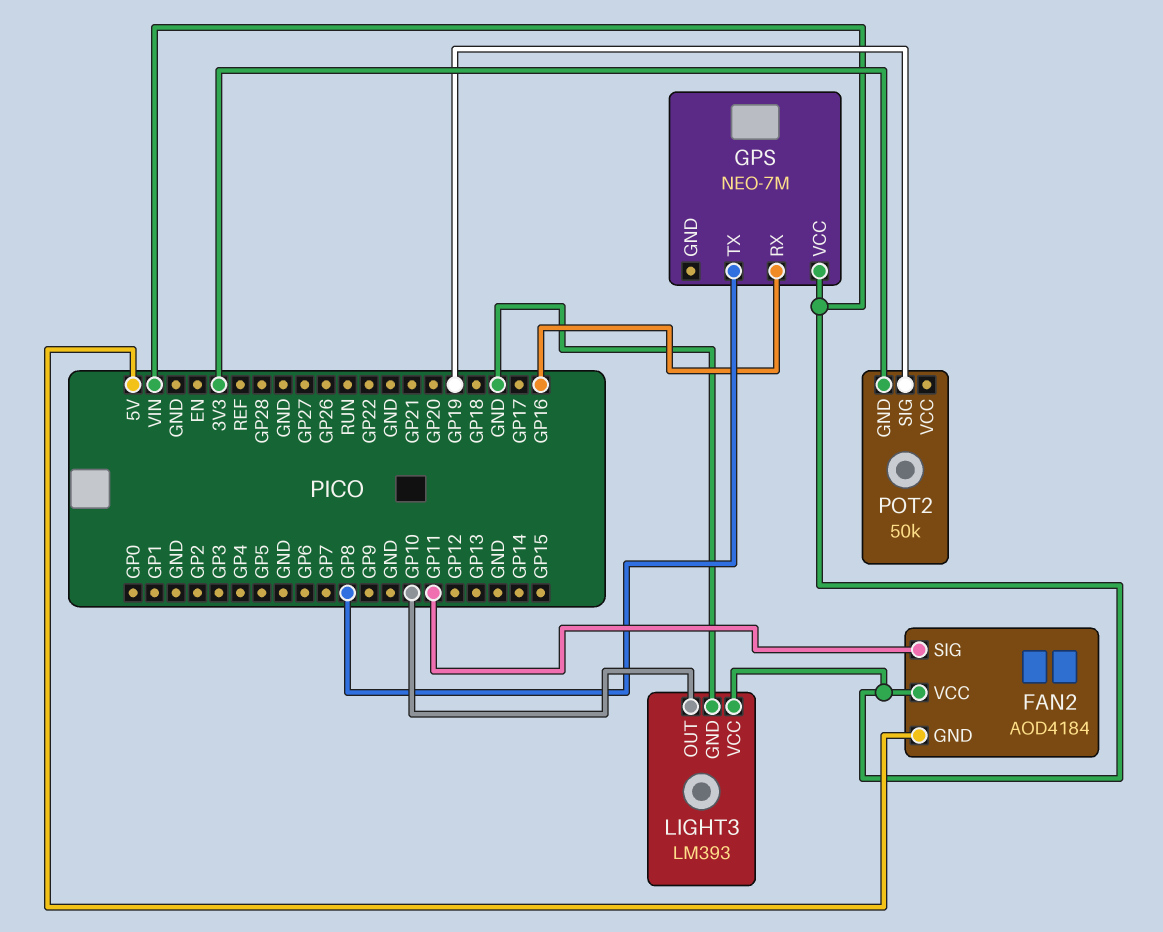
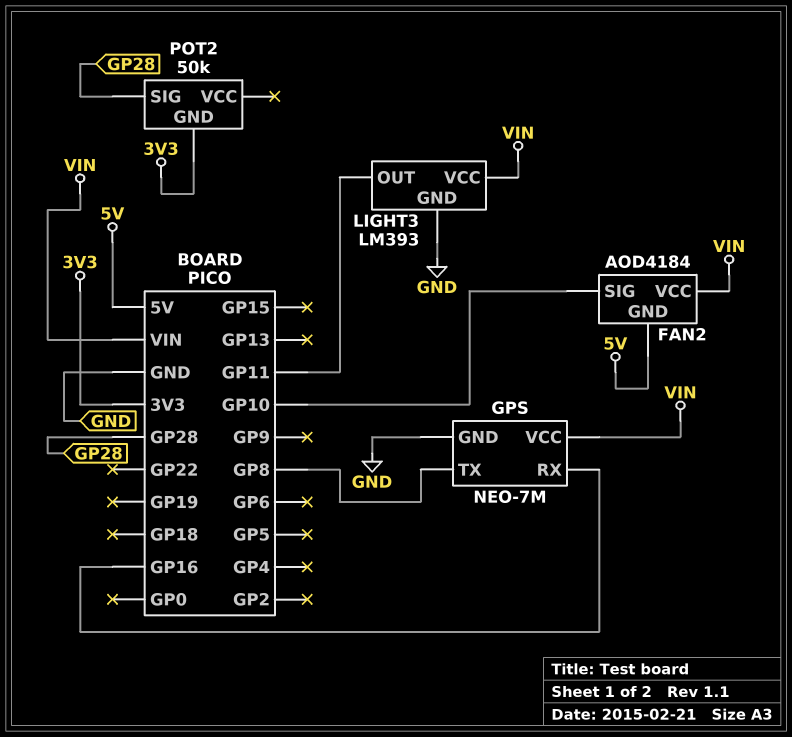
FAN2 pin SIG: GP11 -> GP10
GPS pin GND: none -> GND
LIGHT3 pin OUT: GP10 -> GP11
POT2 pin SIG: GP19 -> GP28

